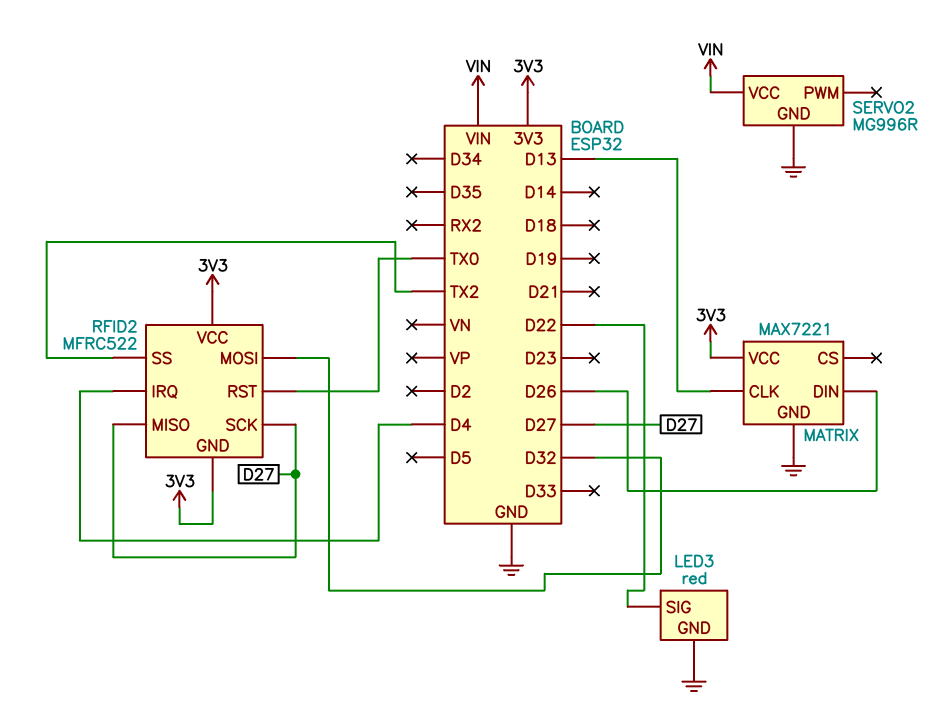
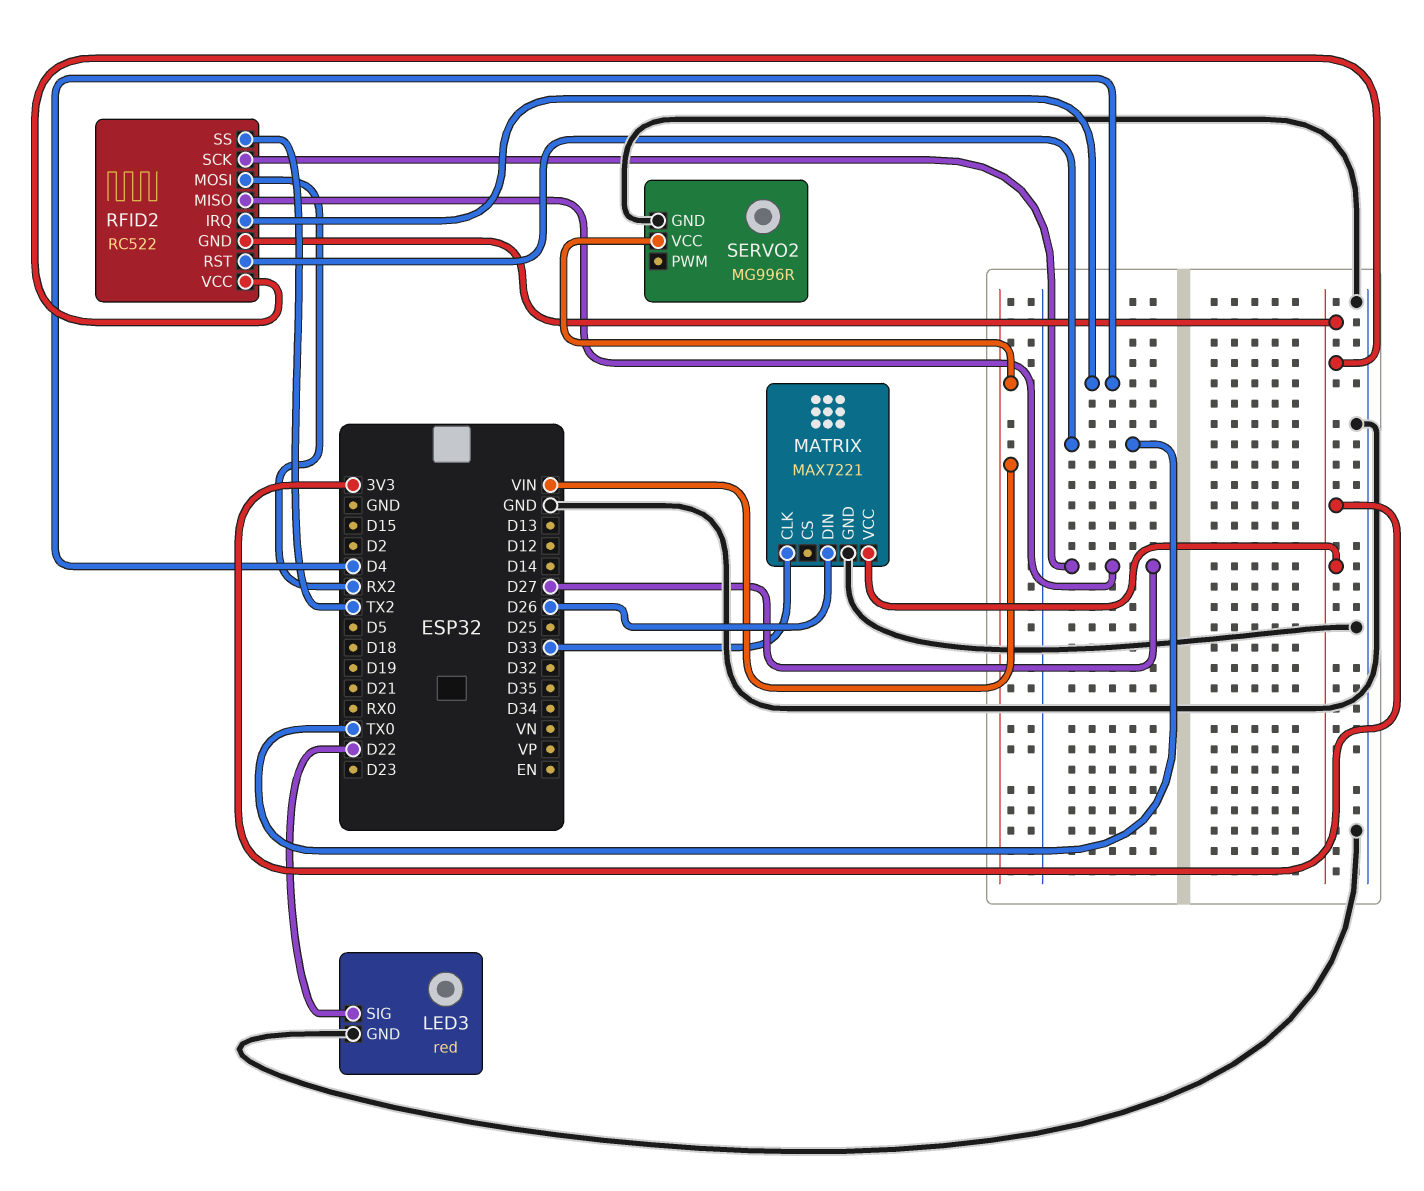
MATRIX pin CLK: D13 -> D33
RFID2: MFRC522 -> RC522
RFID2 pin MOSI: D32 -> RX2

